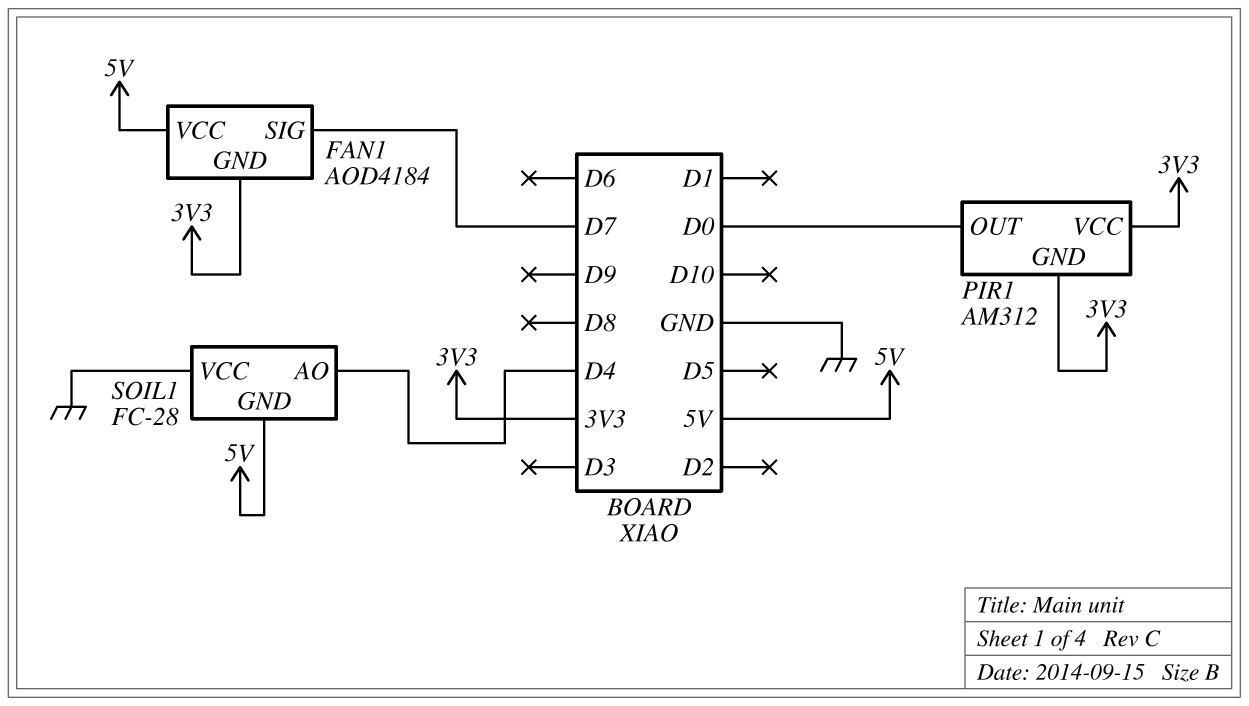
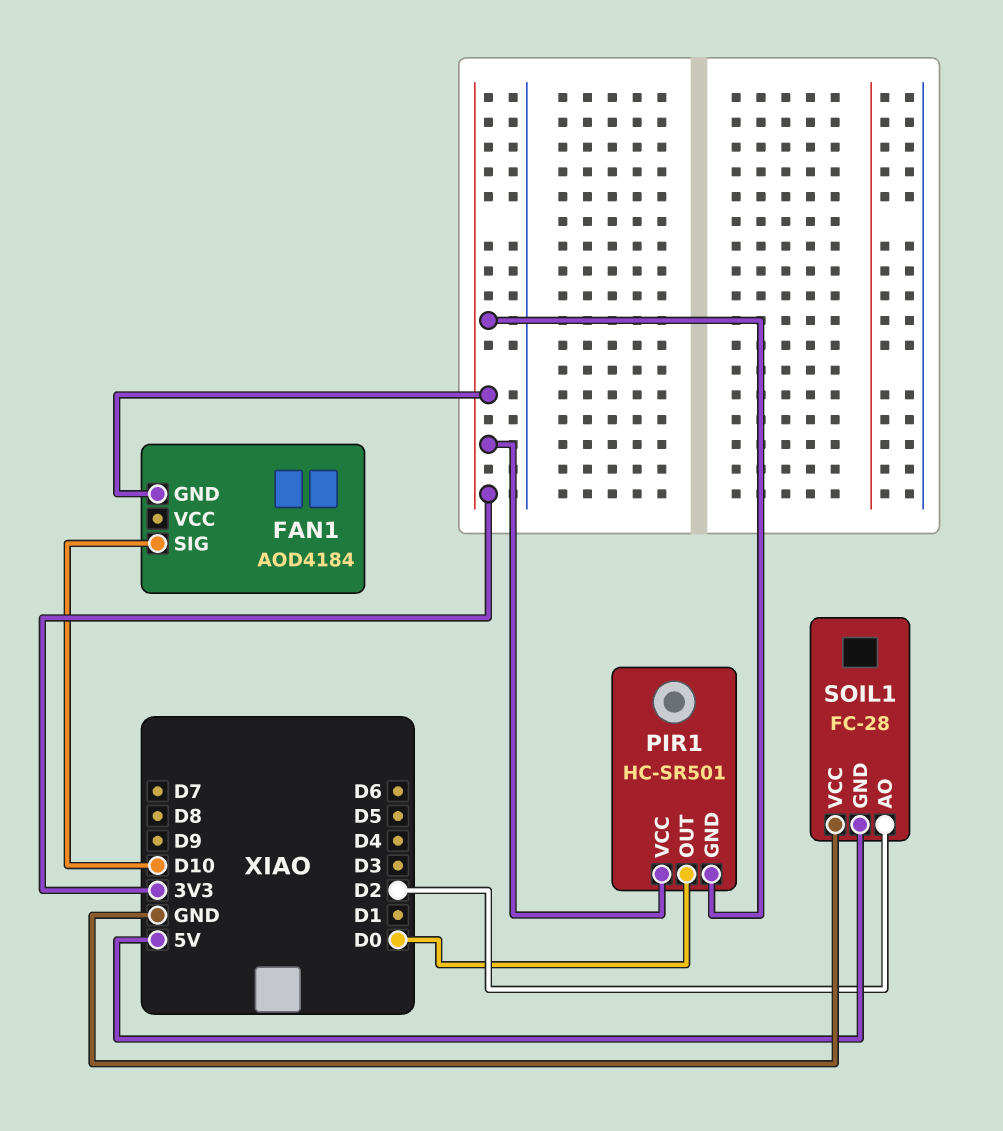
FAN1 pin SIG: D7 -> D10
FAN1 pin VCC: 5V -> none
PIR1: AM312 -> HC-SR501
SOIL1 pin AO: D4 -> D2

